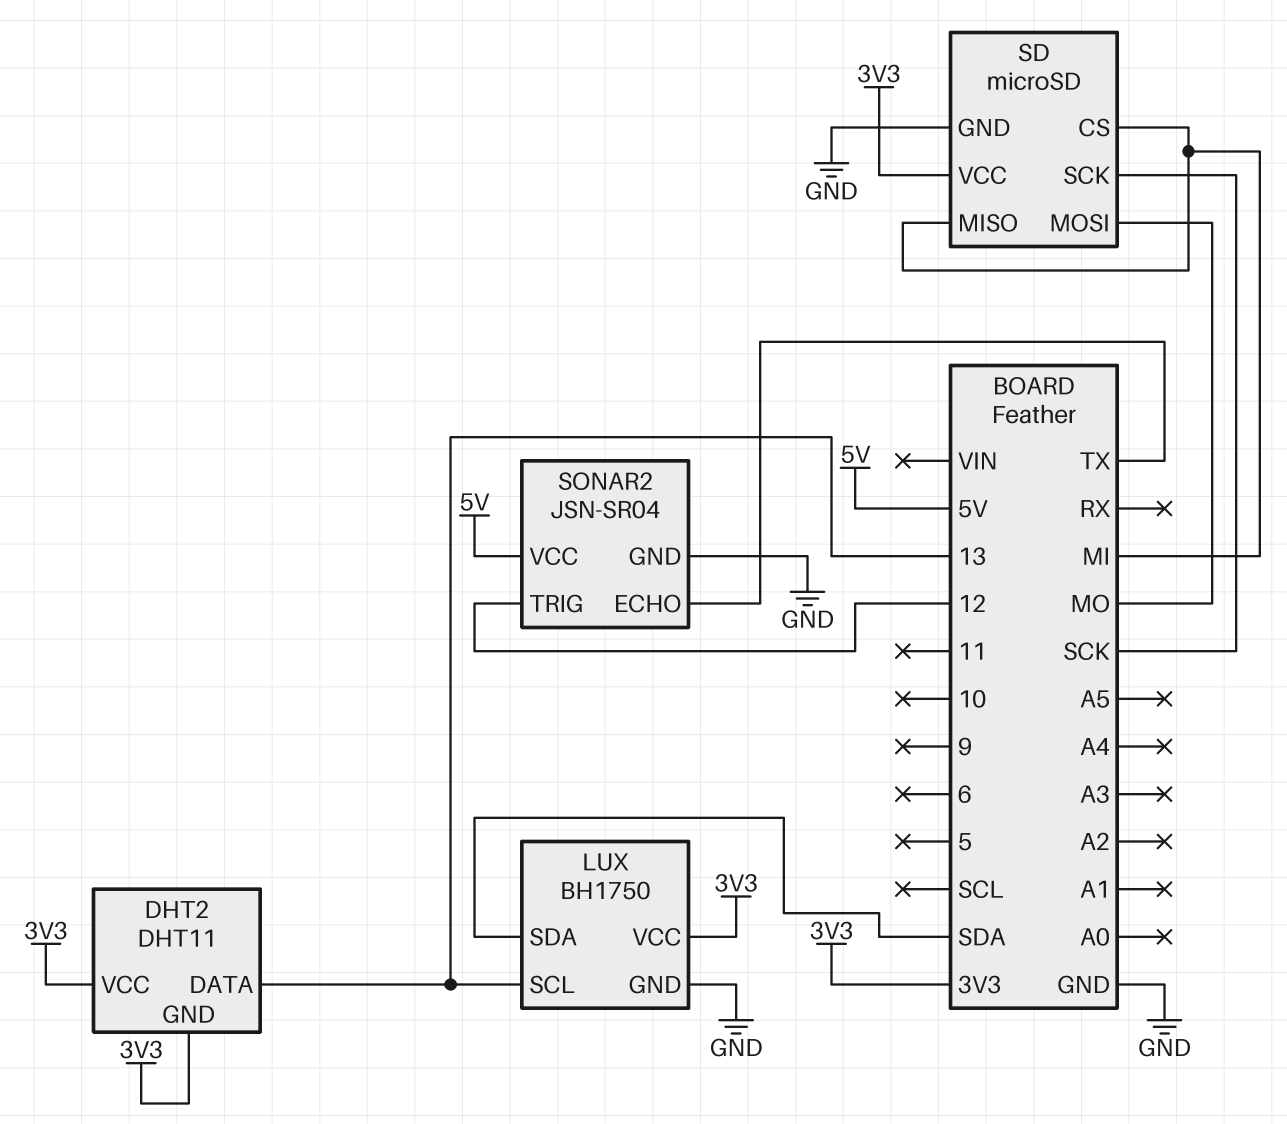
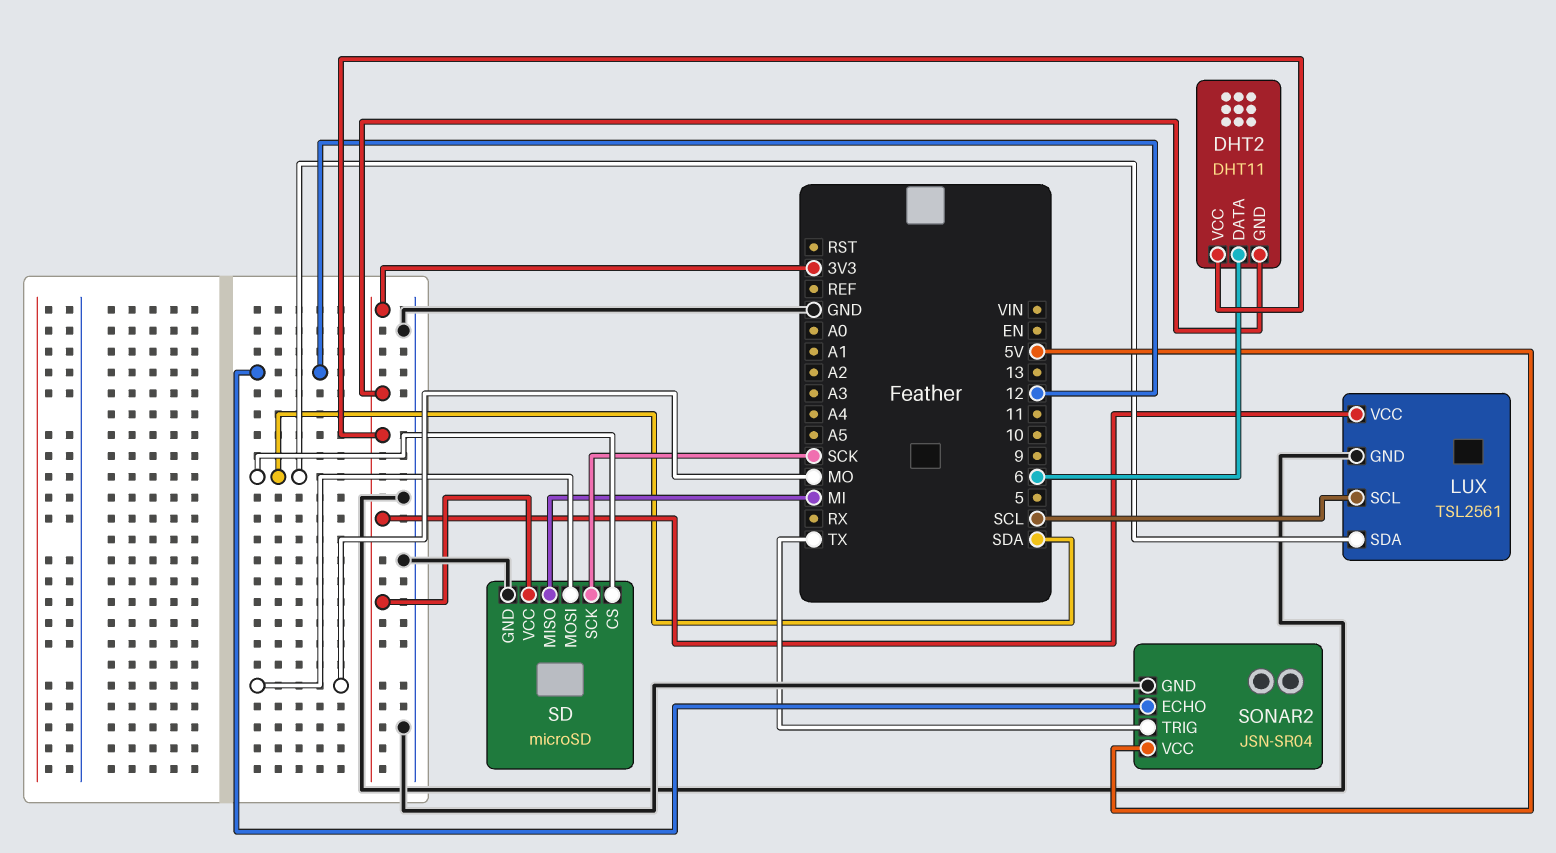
DHT2 pin DATA: 13 -> 6
LUX: BH1750 -> TSL2561
LUX pin SCL: 13 -> SCL
SD pin CS: MI -> SDA
SONAR2 pin ECHO: TX -> 12
SONAR2 pin TRIG: 12 -> TX

